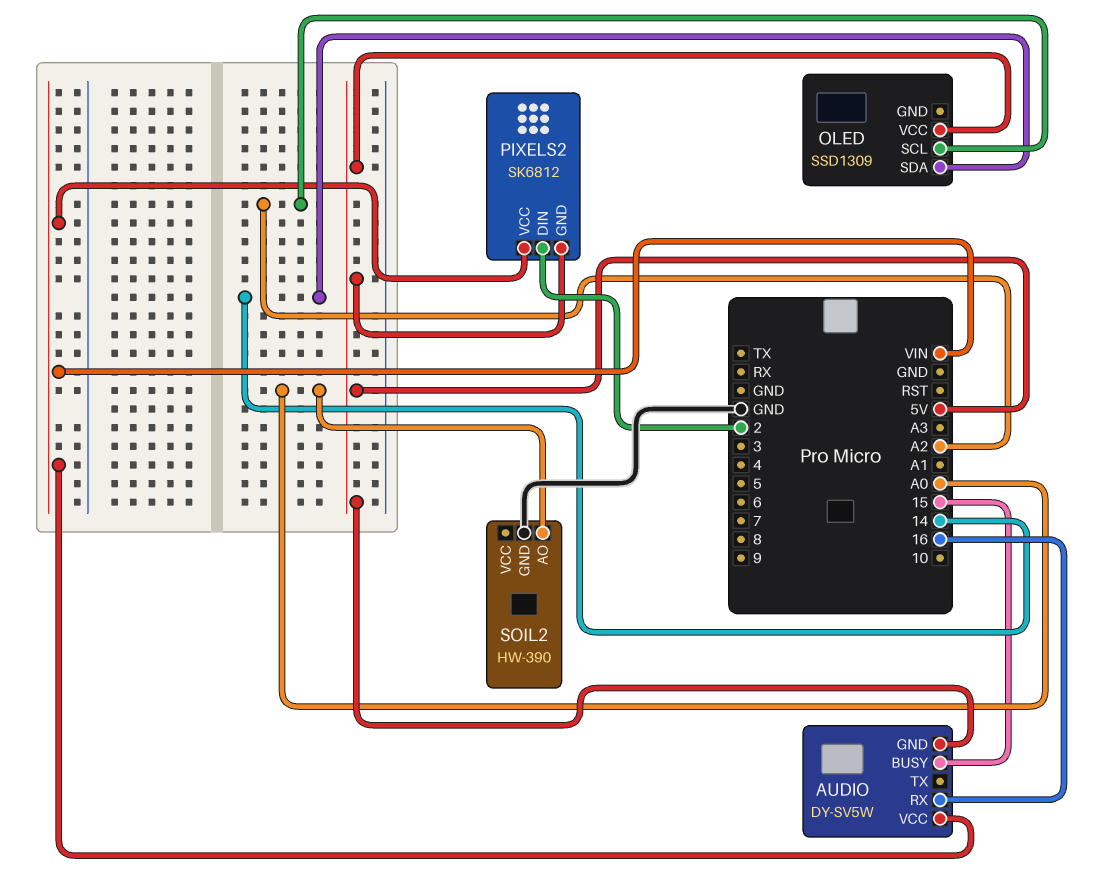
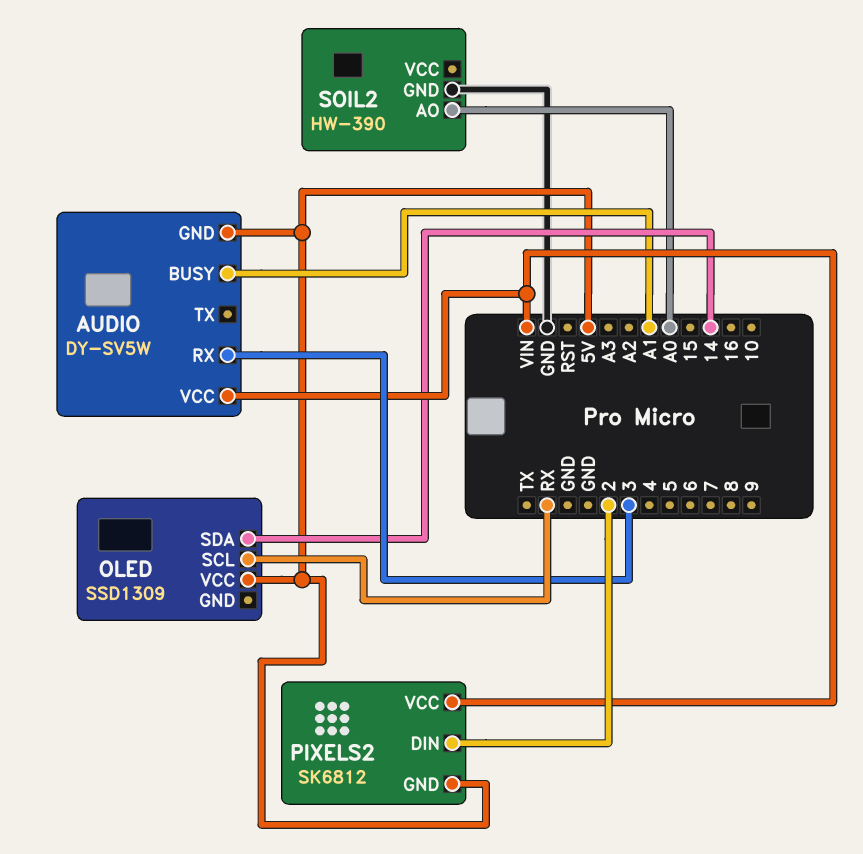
AUDIO pin BUSY: 15 -> A1
AUDIO pin RX: 16 -> 3
OLED pin SCL: A2 -> RX

